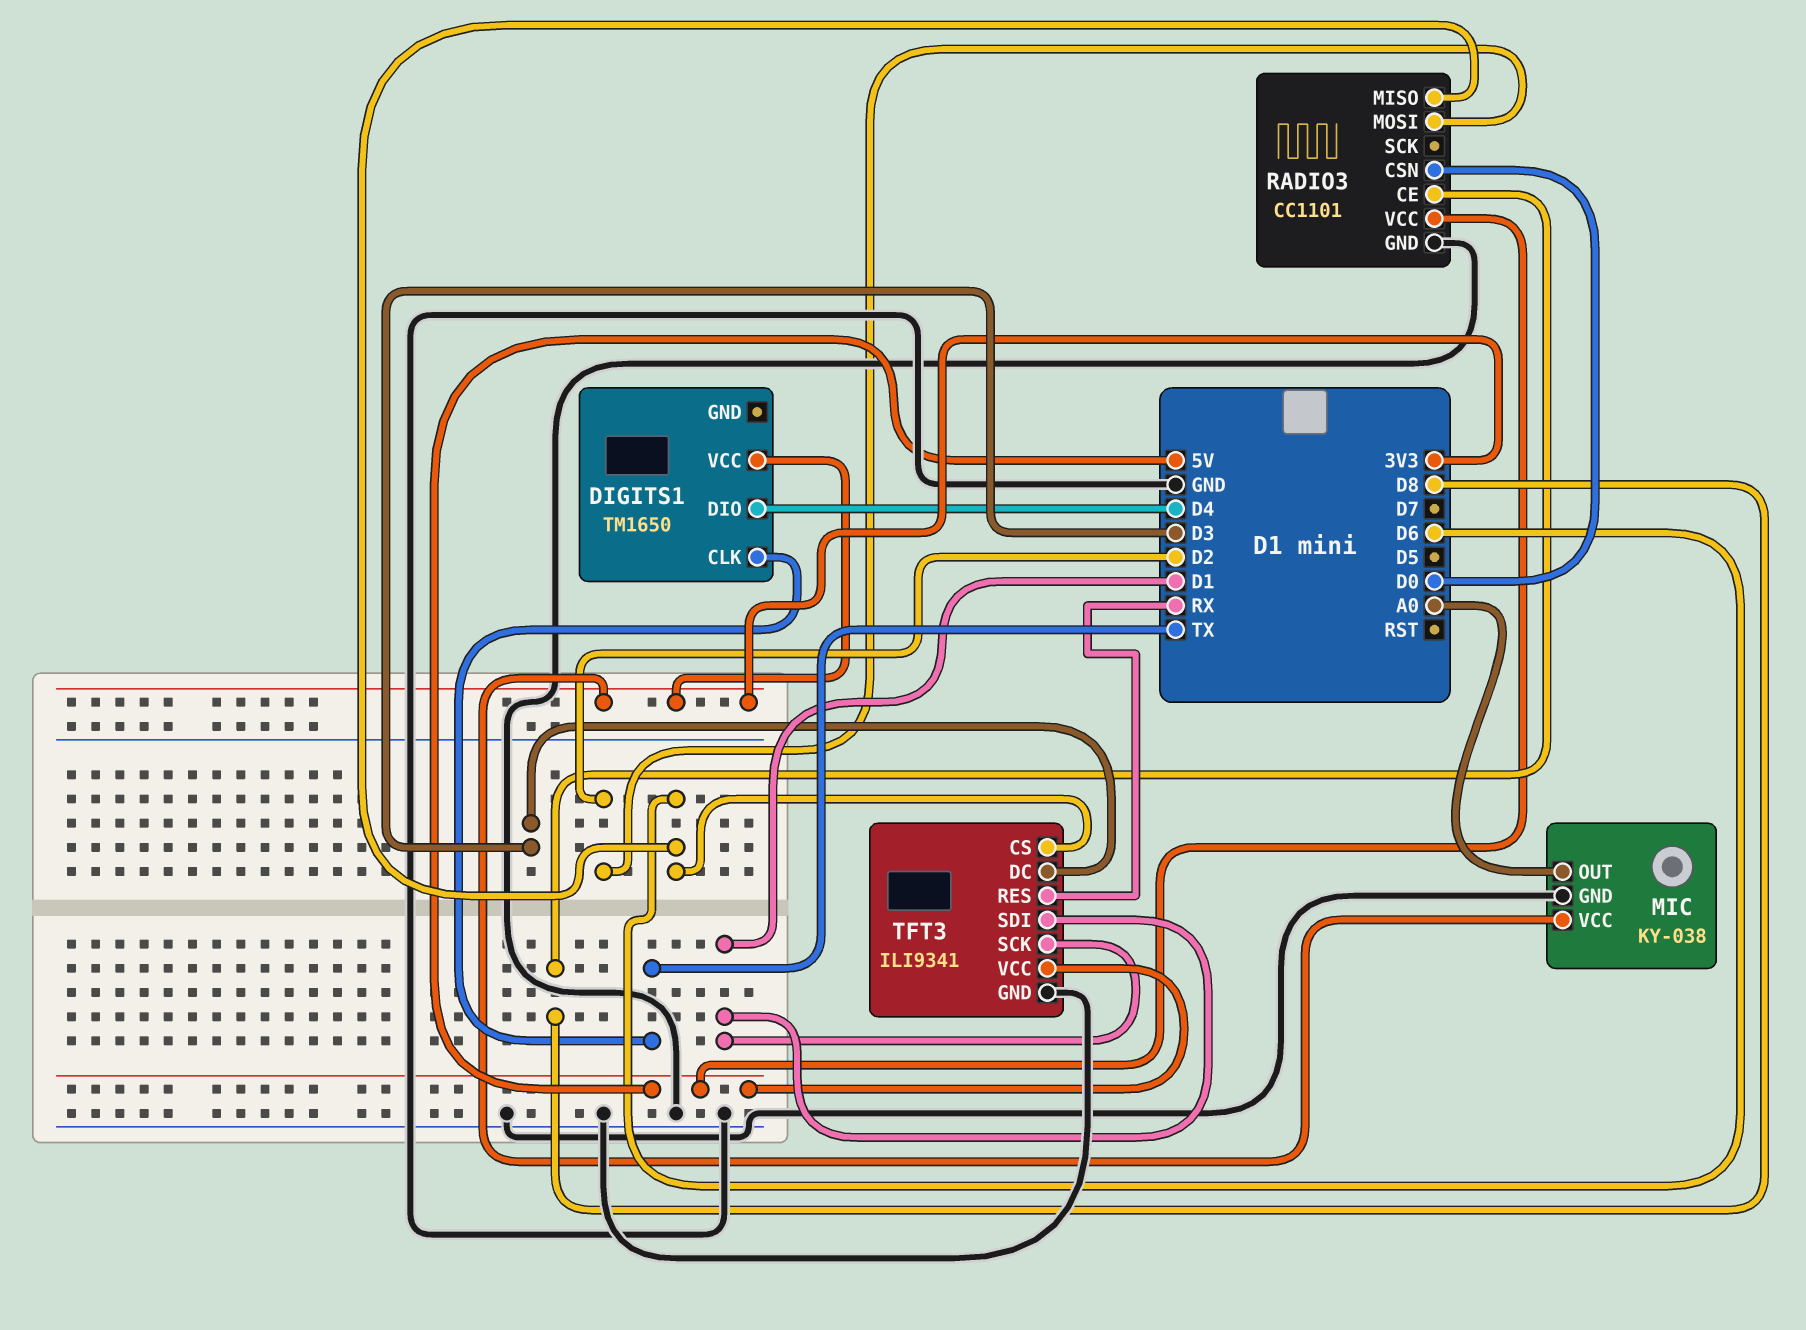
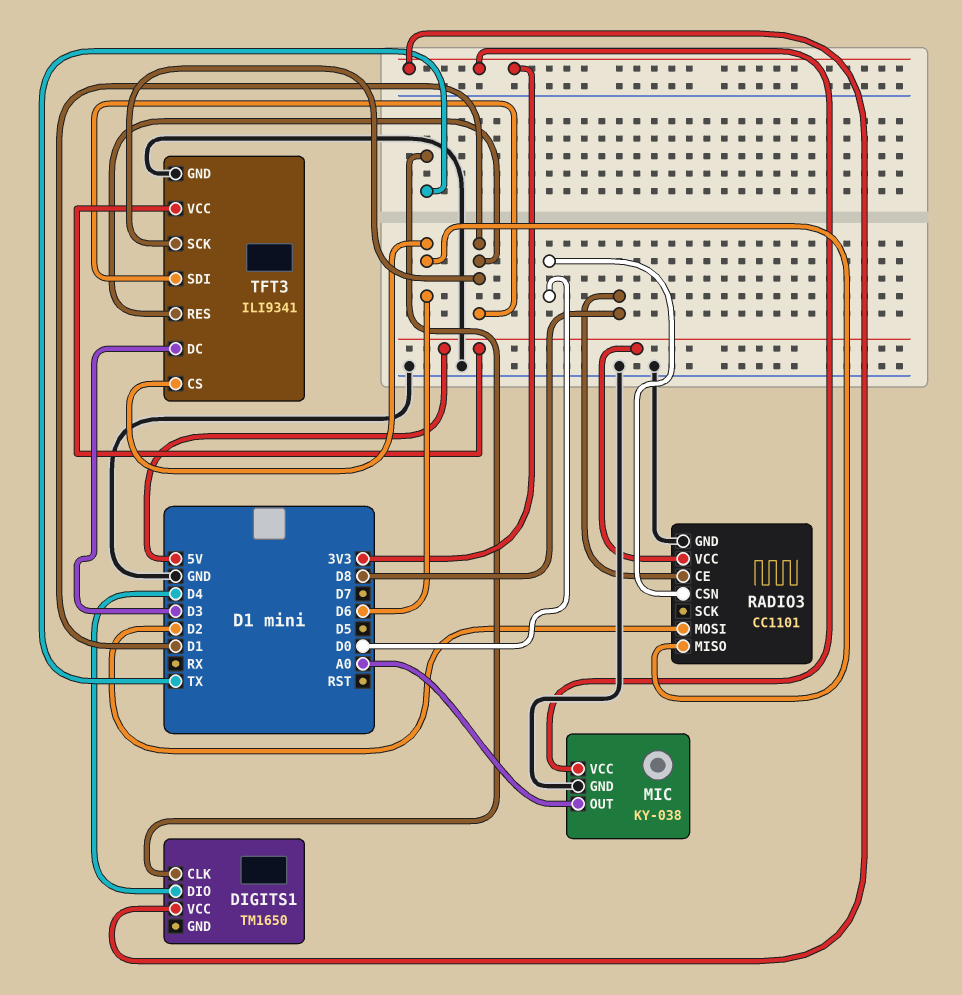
TFT3 pin RES: RX -> D1

